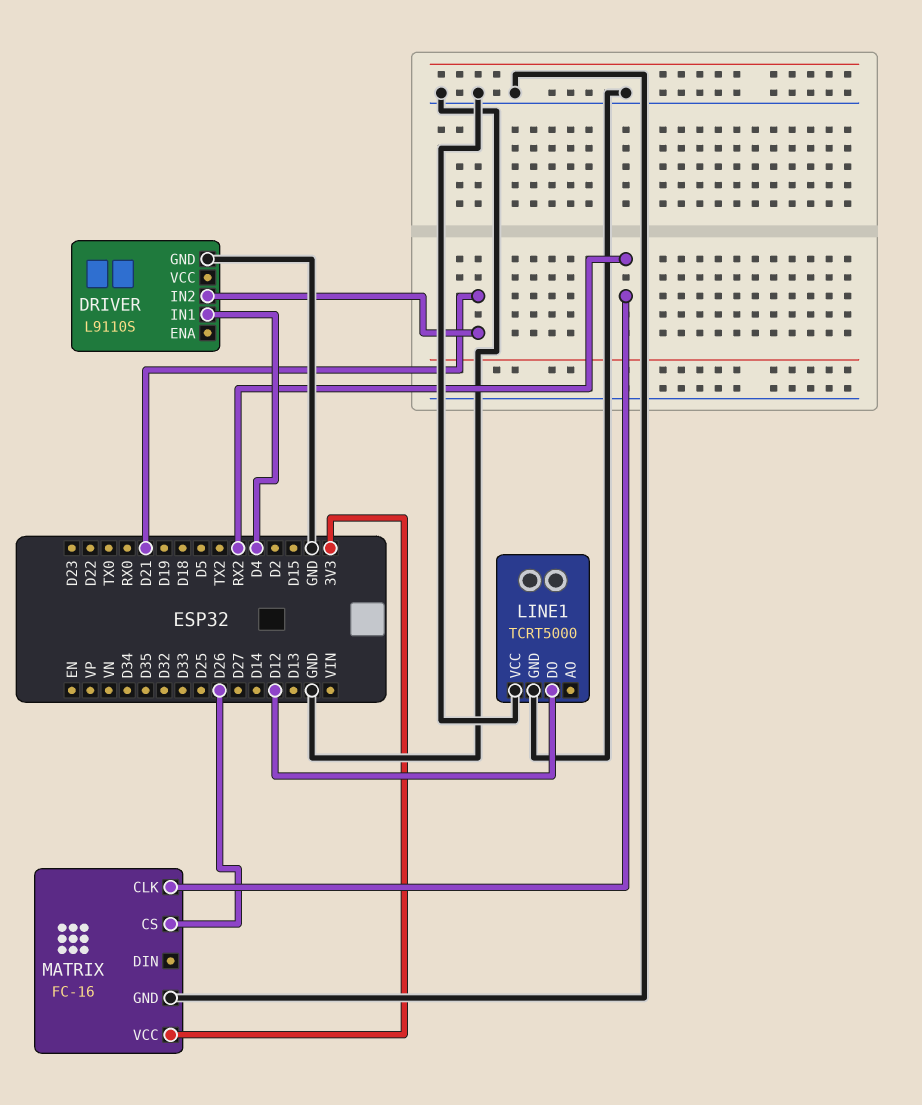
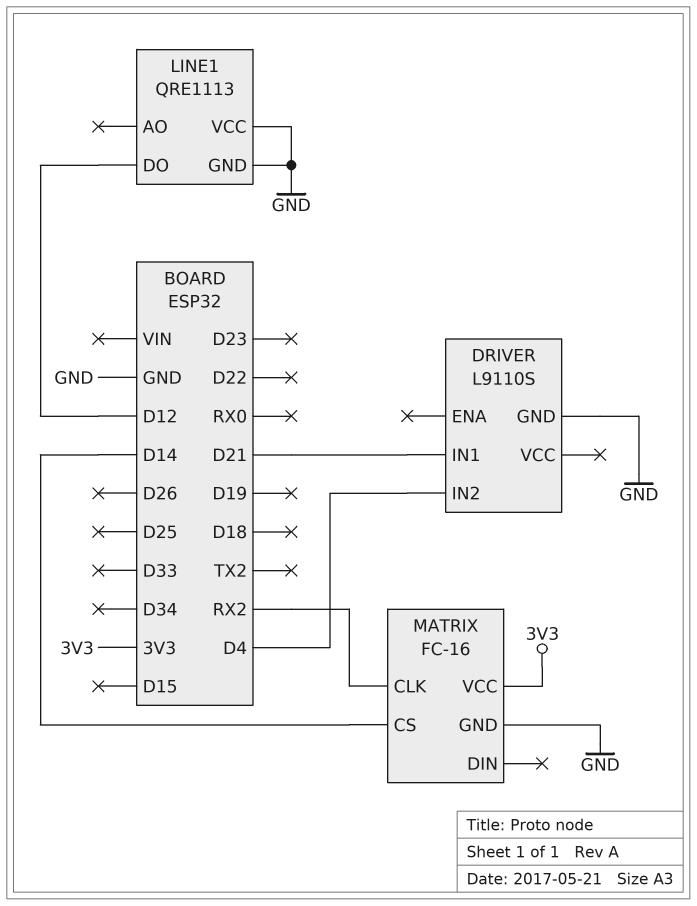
DRIVER pin IN1: D4 -> D21
DRIVER pin IN2: D21 -> D4
LINE1: TCRT5000 -> QRE1113
MATRIX pin CS: D26 -> D14

